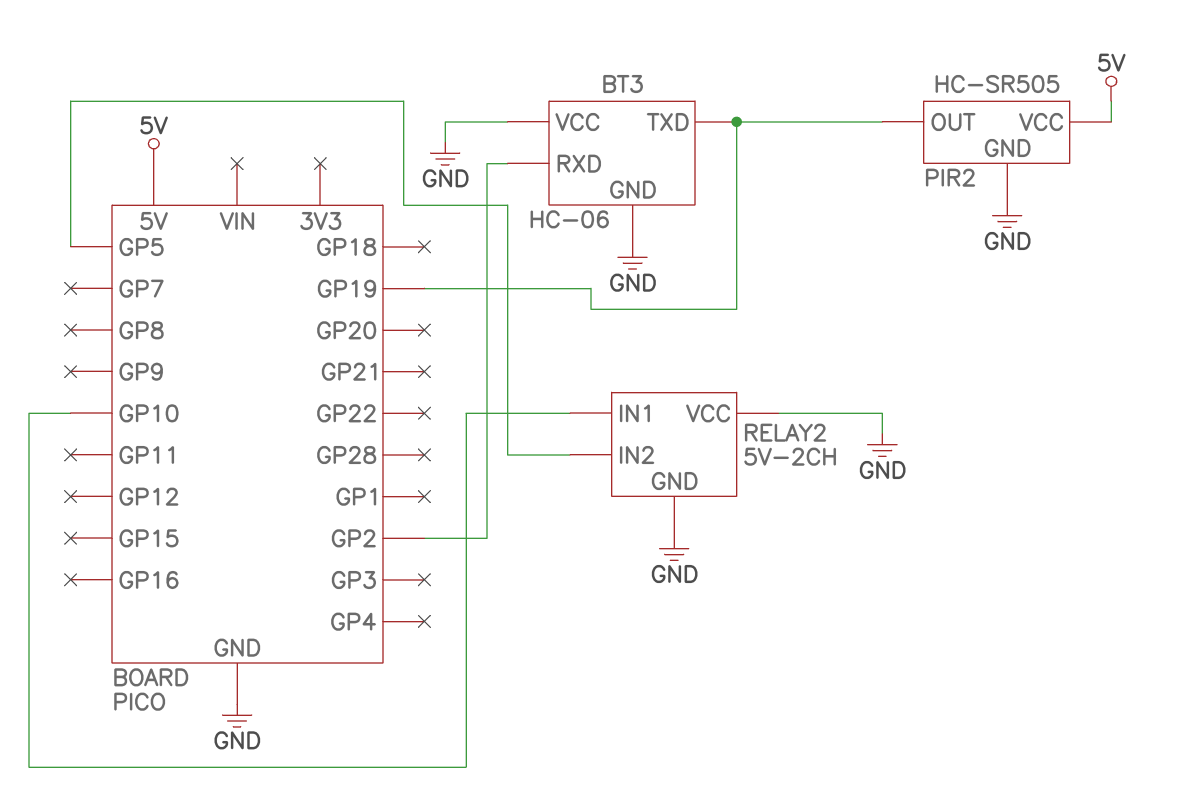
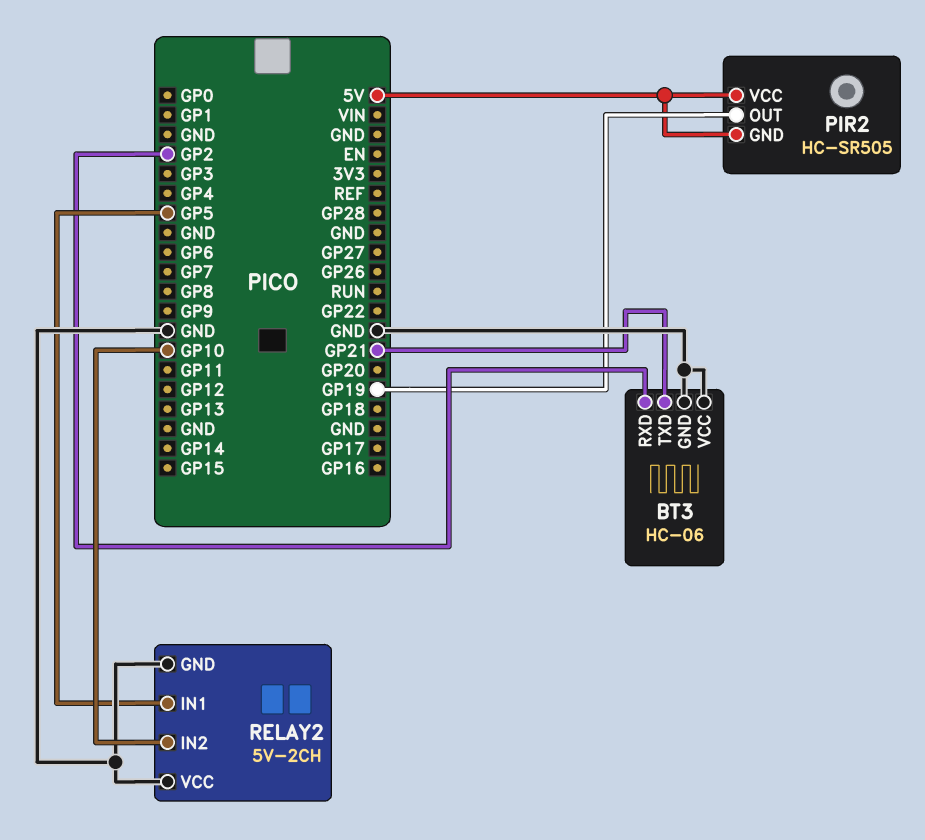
BT3 pin TXD: GP19 -> GP21
PIR2 pin GND: GND -> 5V
RELAY2 pin IN1: GP10 -> GP5
RELAY2 pin IN2: GP5 -> GP10

